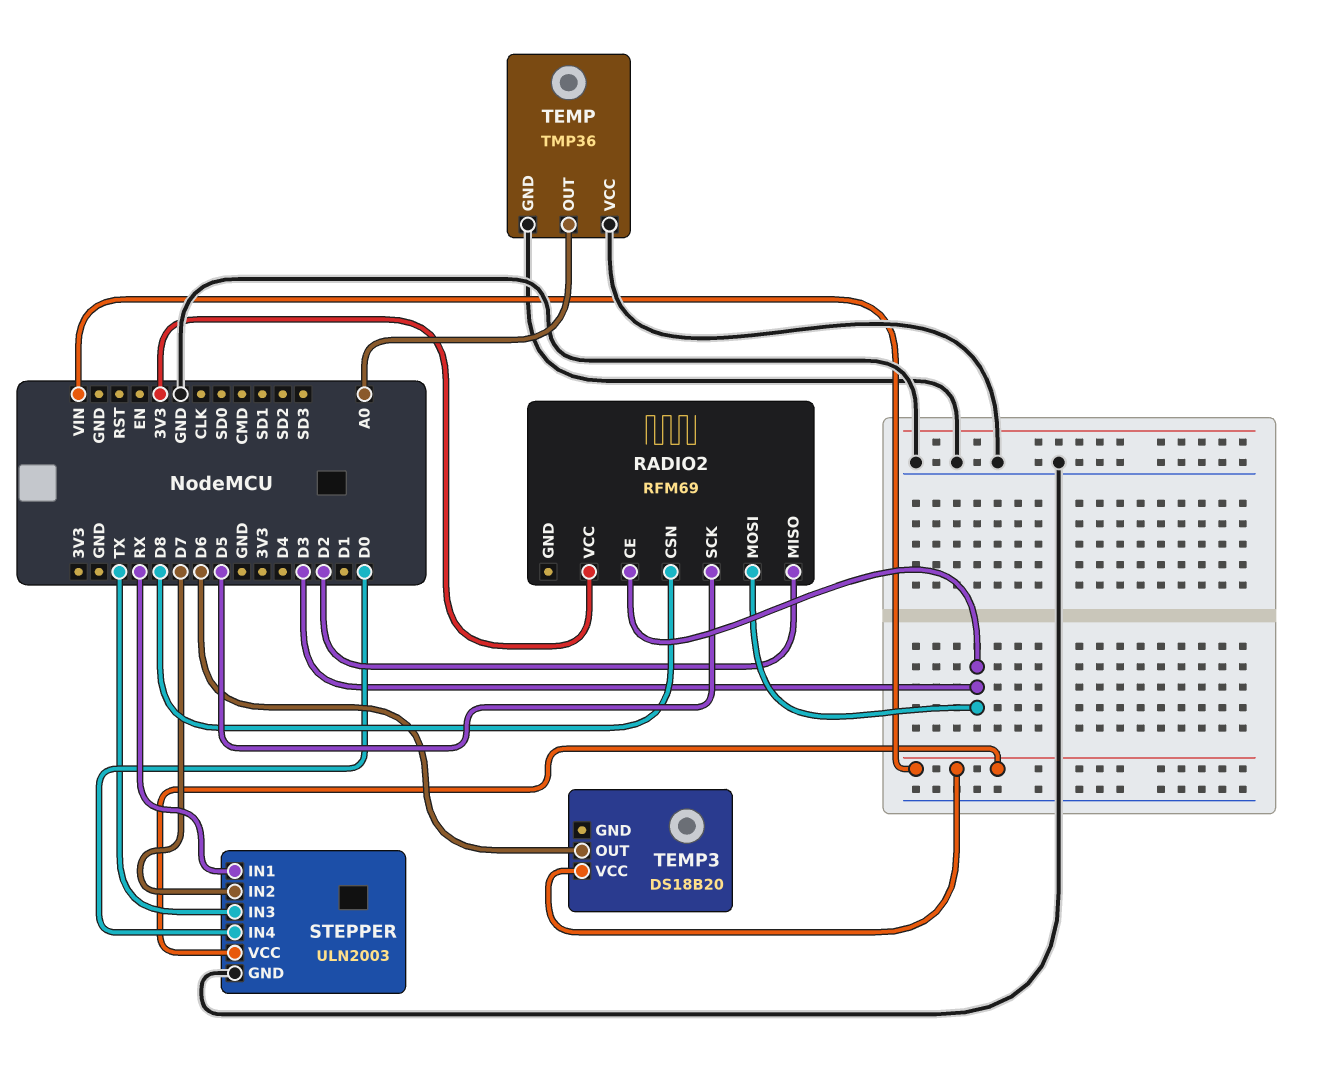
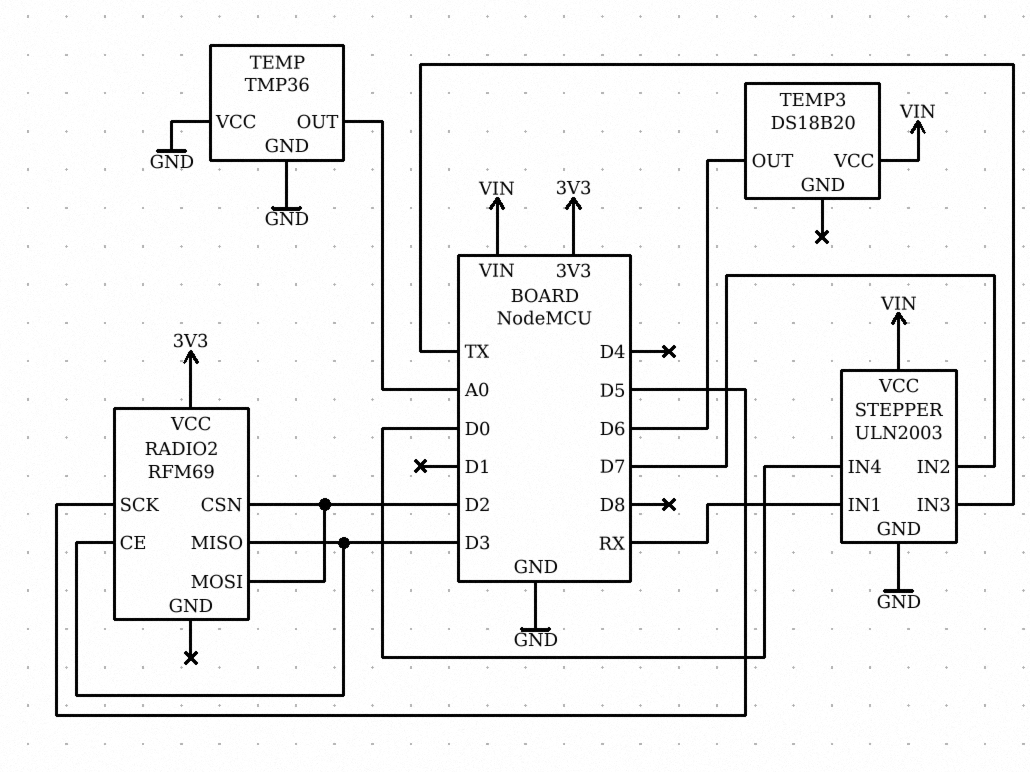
RADIO2 pin CSN: D8 -> D2
RADIO2 pin MISO: D2 -> D3
RADIO2 pin MOSI: D3 -> D2

